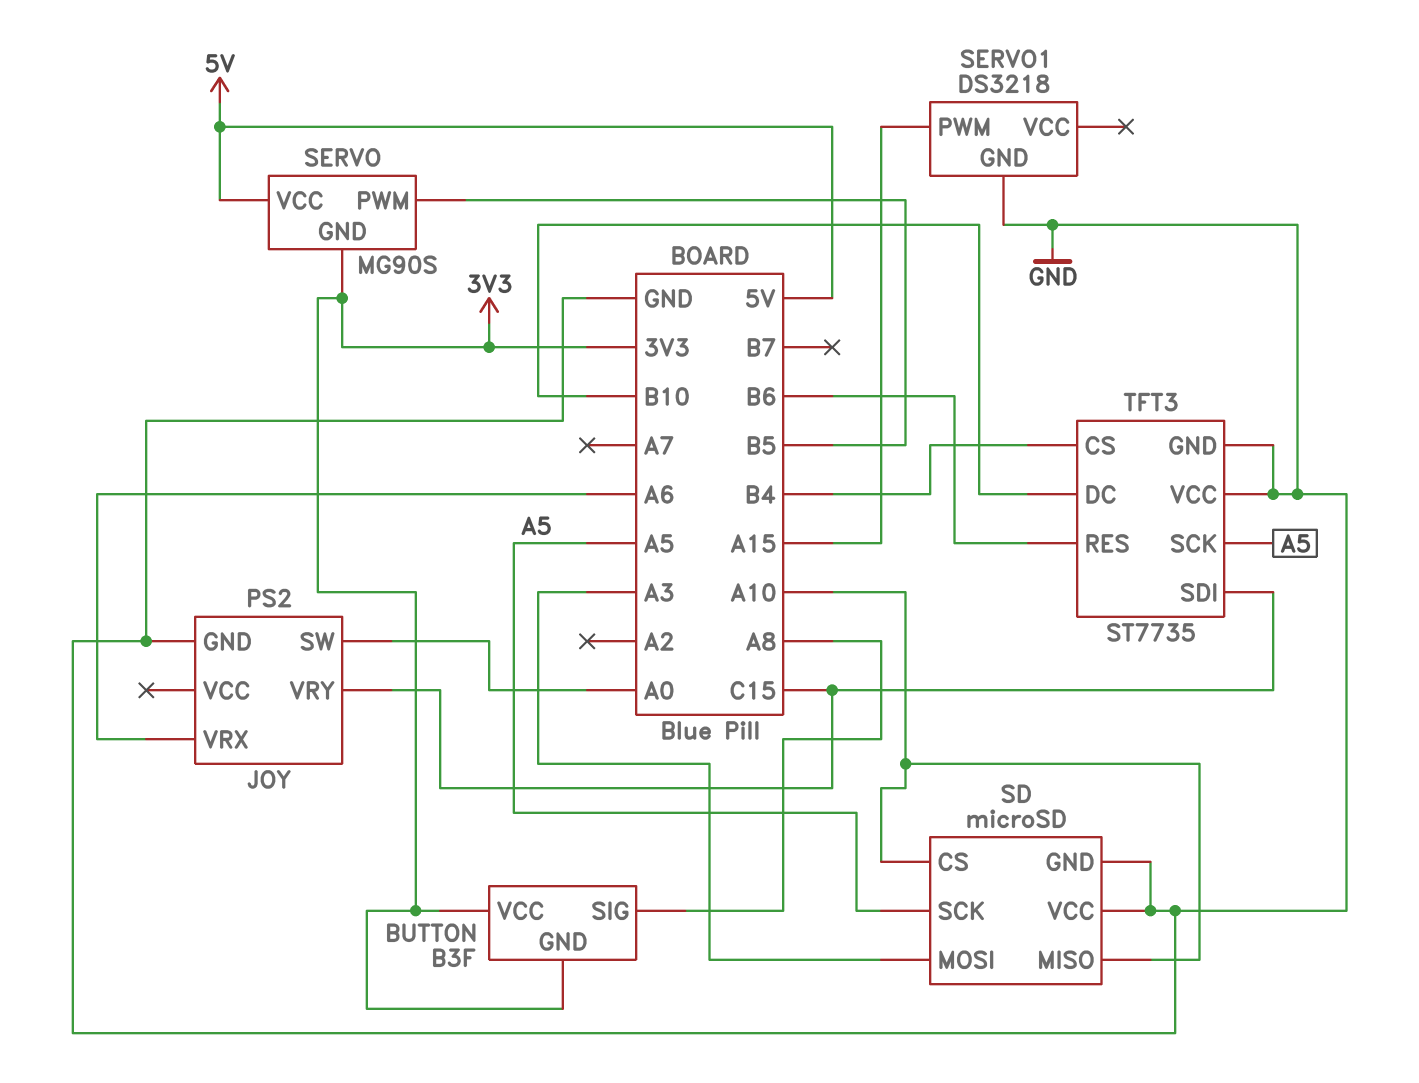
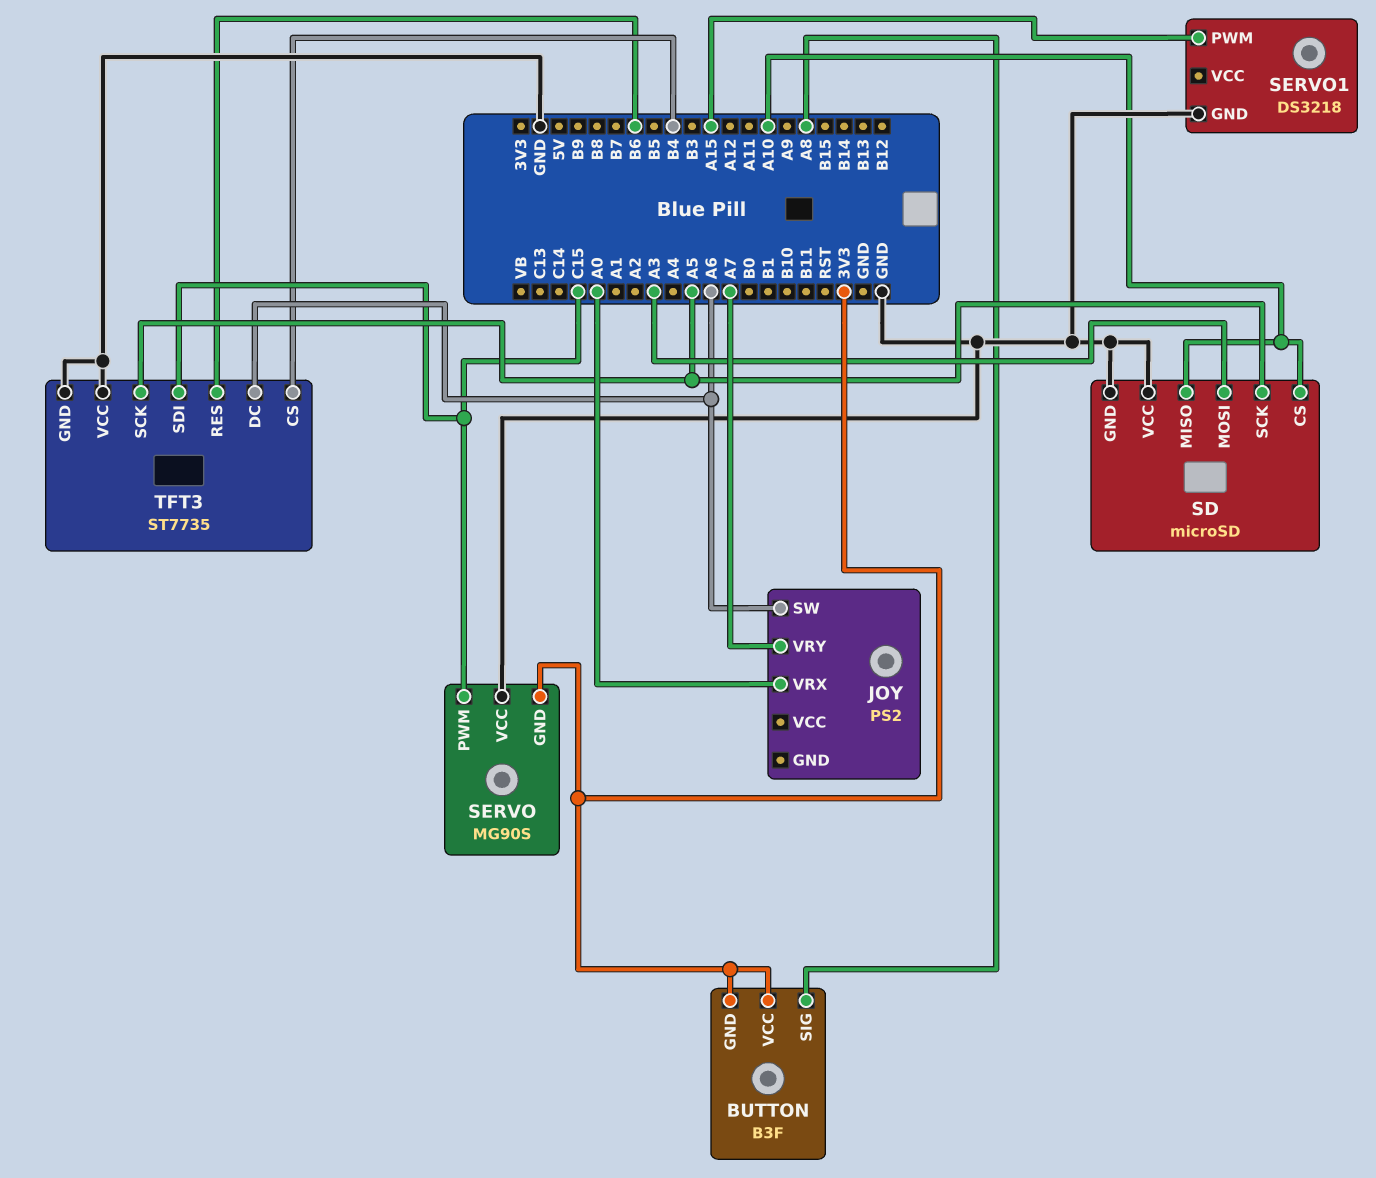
JOY pin GND: GND -> none
JOY pin SW: A0 -> A6
JOY pin VRX: A6 -> A0
JOY pin VRY: C15 -> A7
SERVO pin PWM: B5 -> C15
SERVO pin VCC: 5V -> GND
TFT3 pin DC: B10 -> A6

